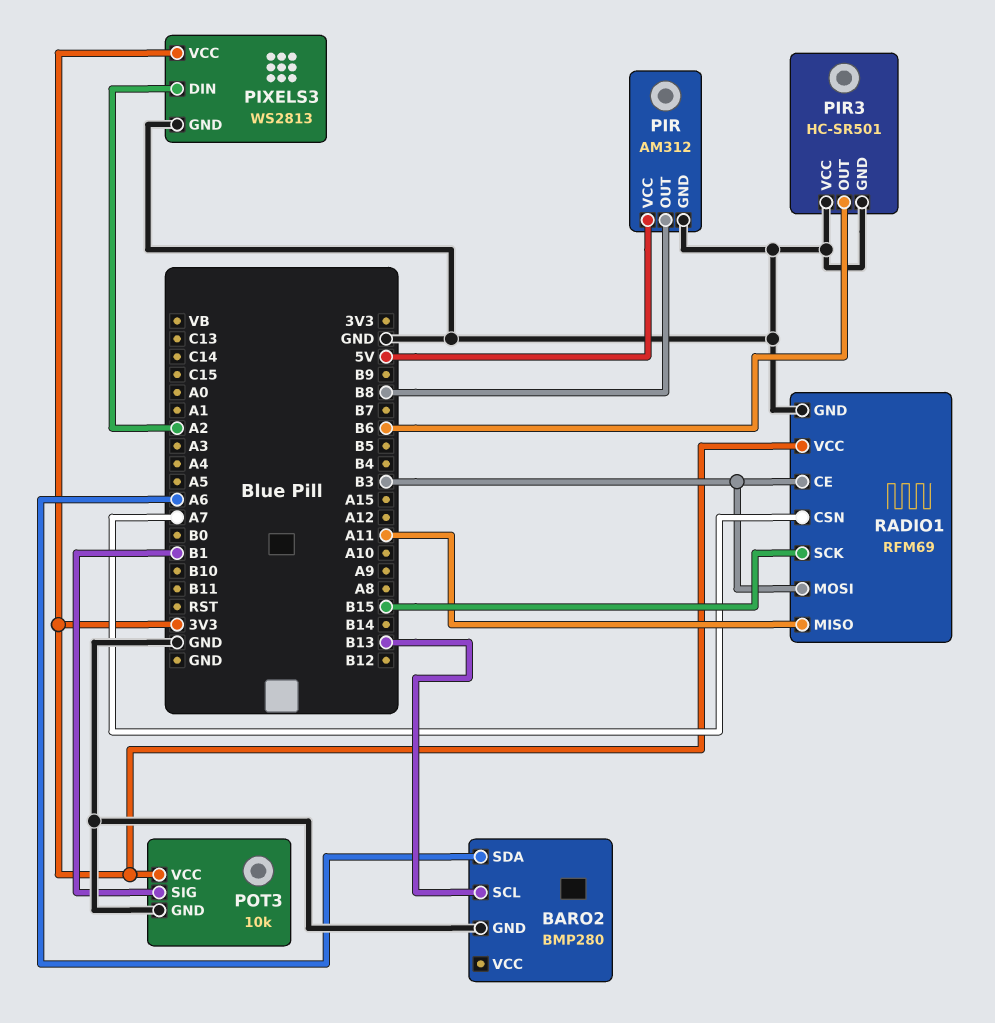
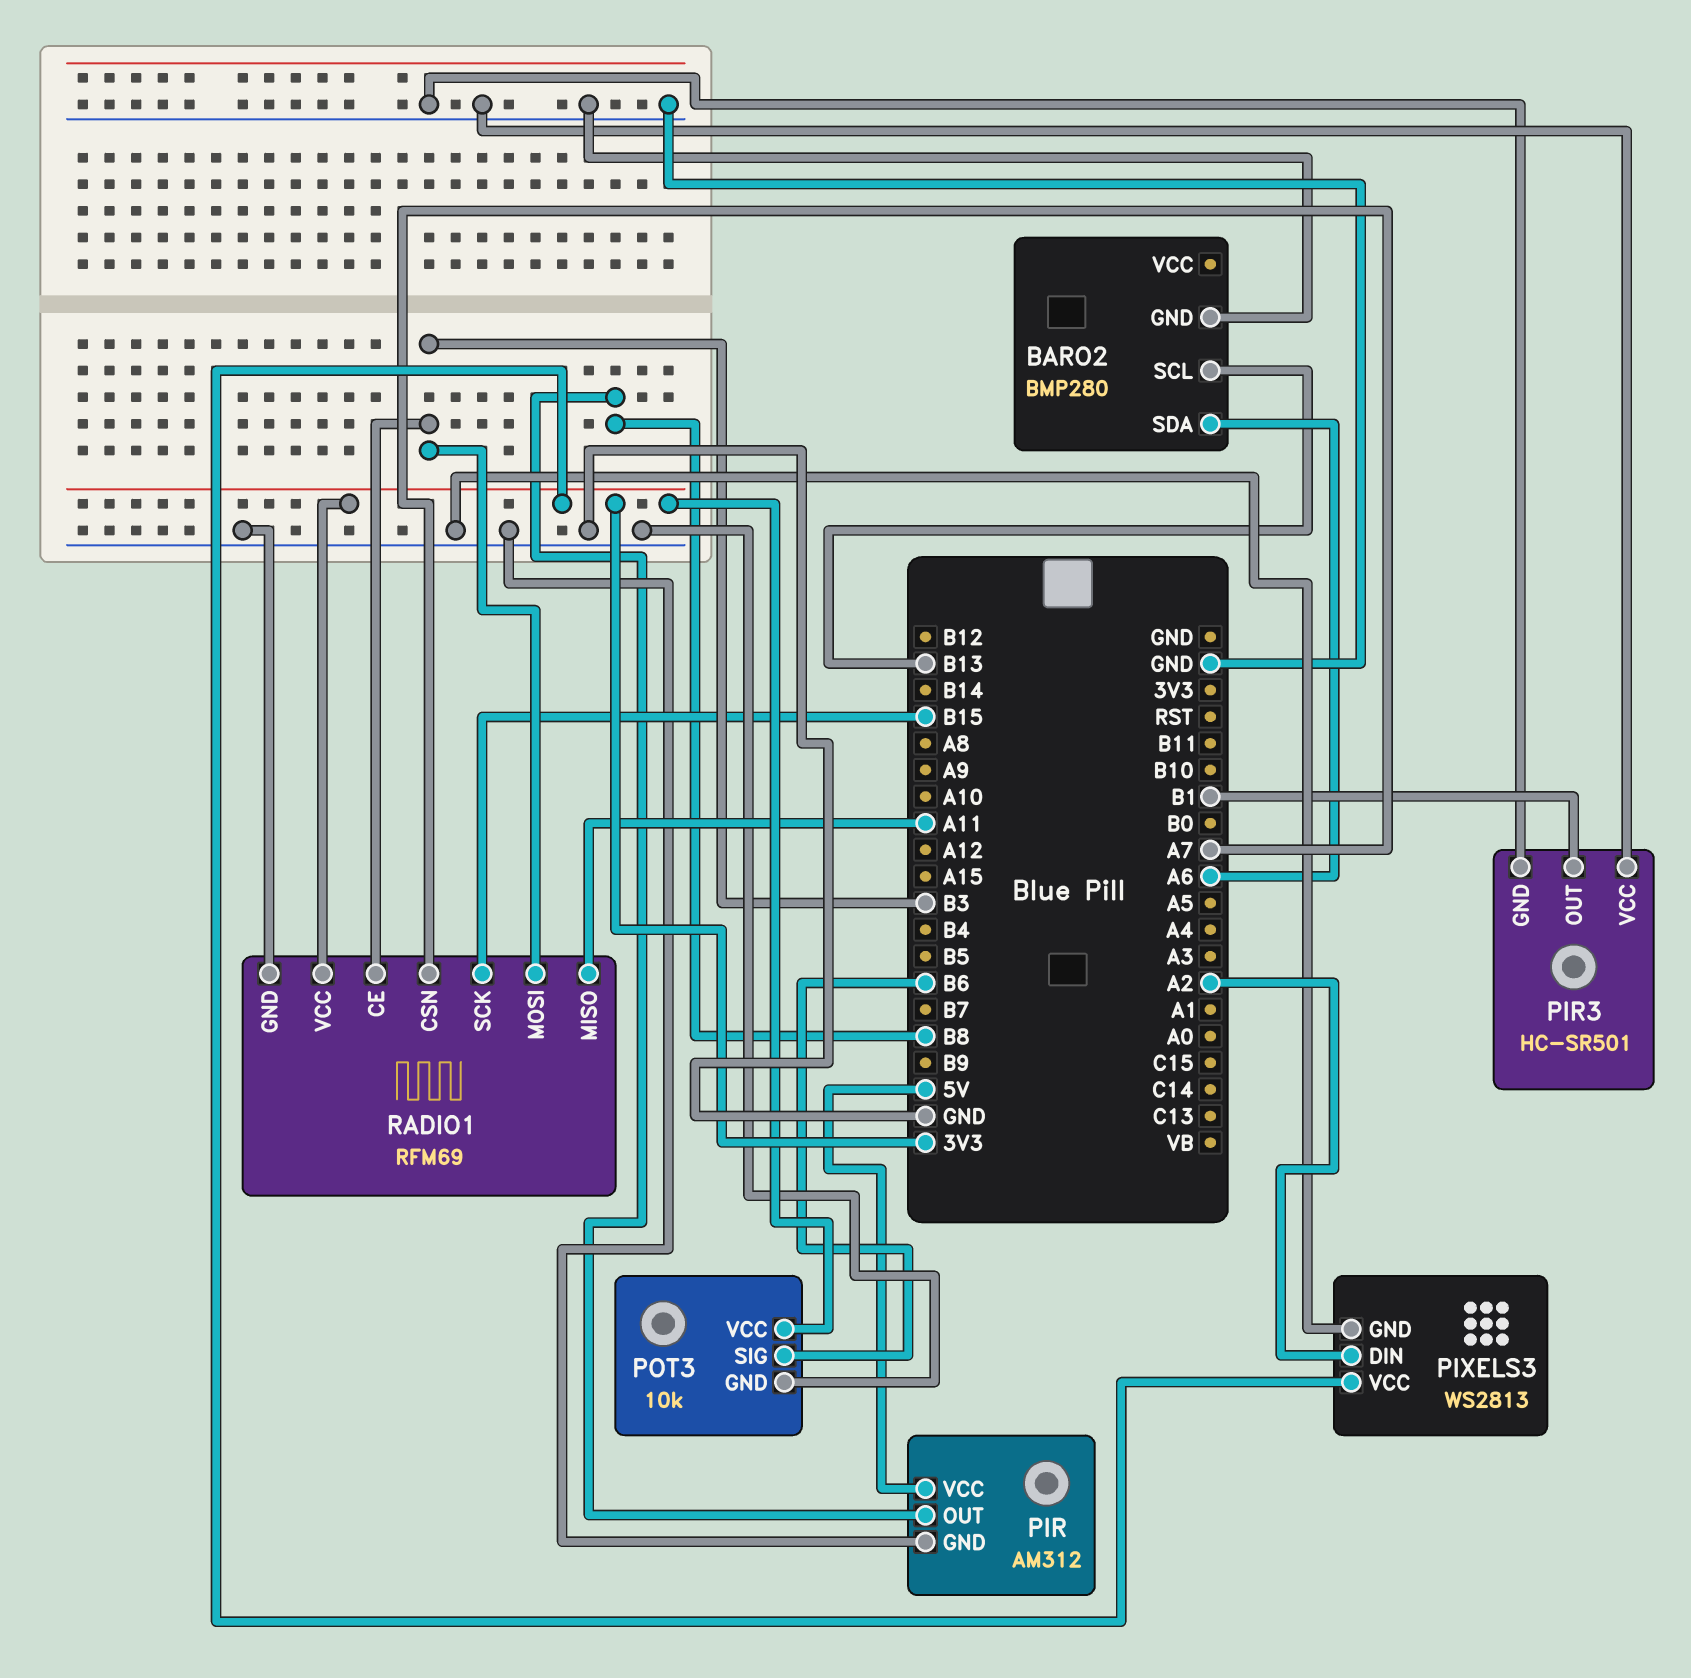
PIR3 pin OUT: B6 -> B1
POT3 pin SIG: B1 -> B6

